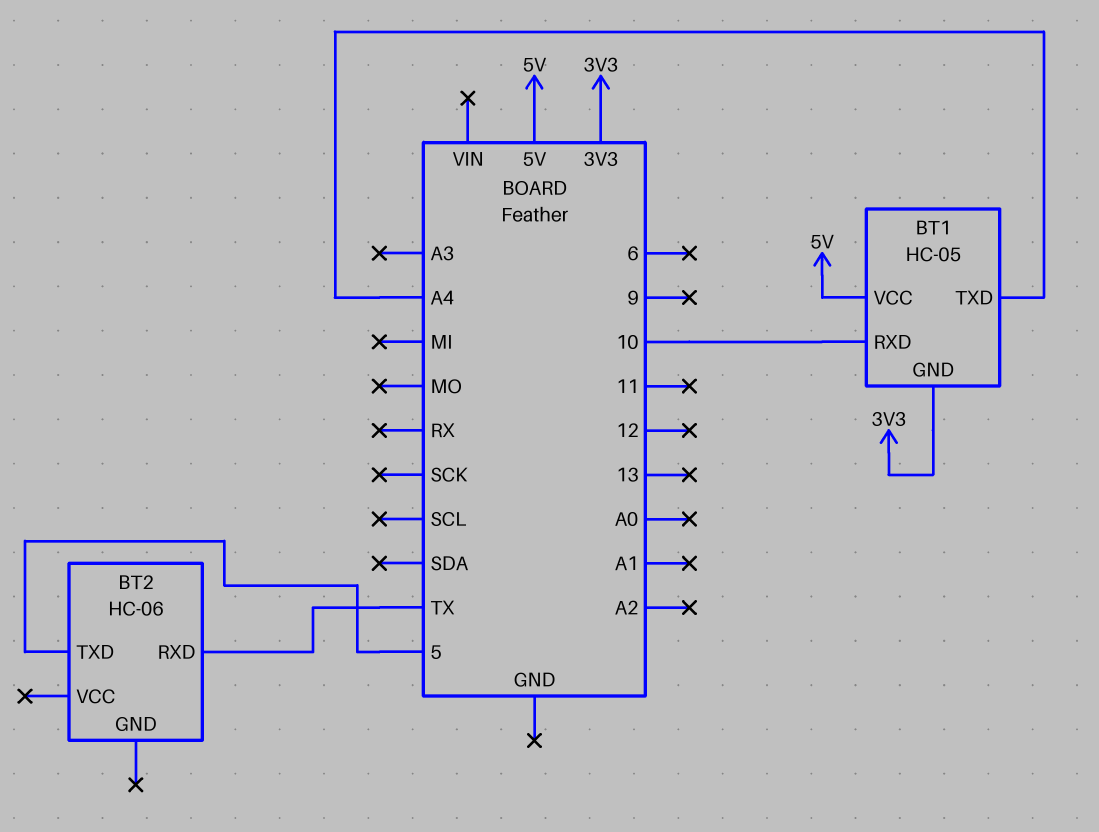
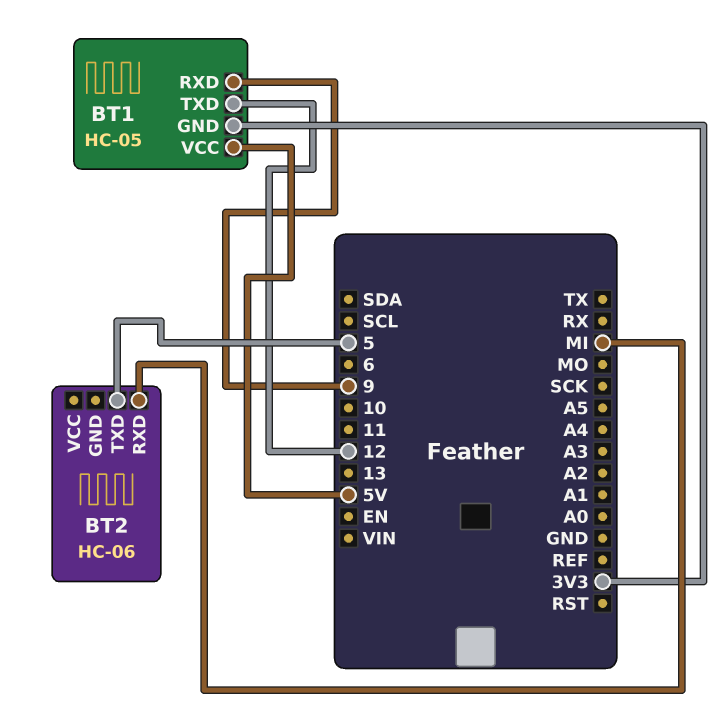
BT1 pin RXD: 10 -> 9
BT1 pin TXD: A4 -> 12
BT2 pin RXD: TX -> MI

